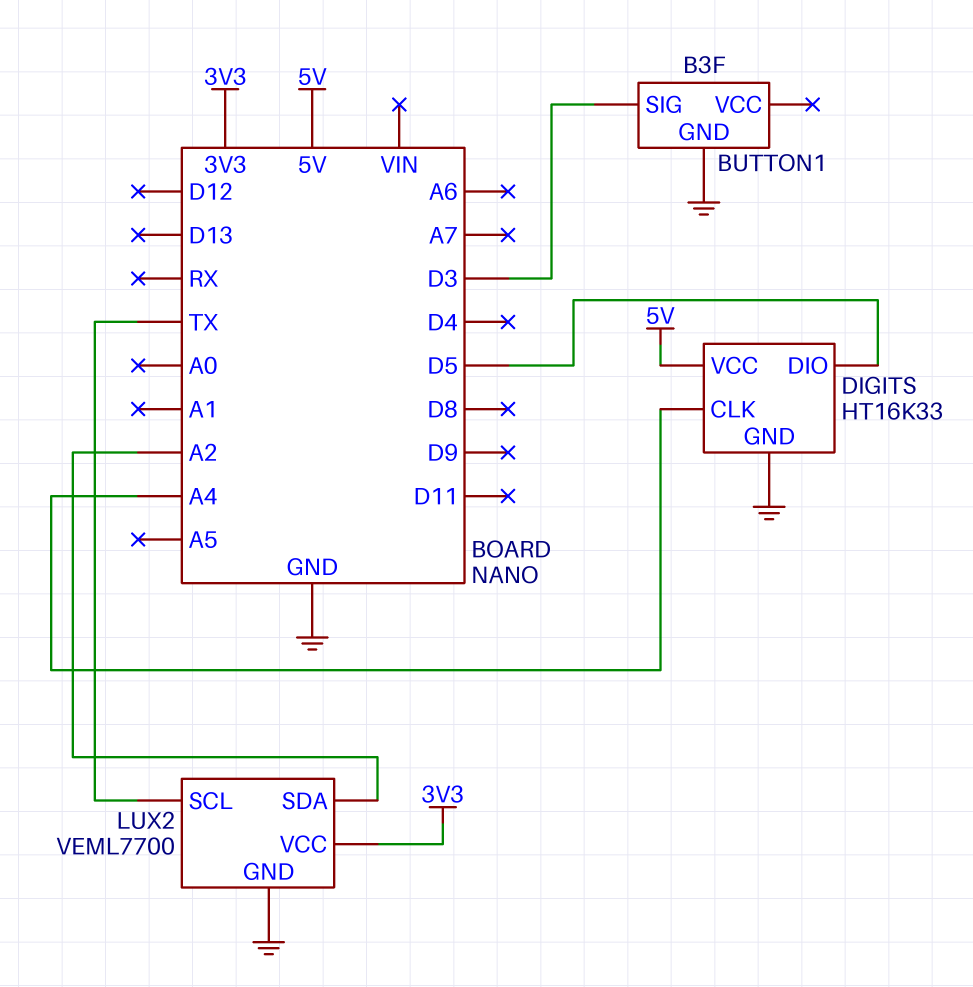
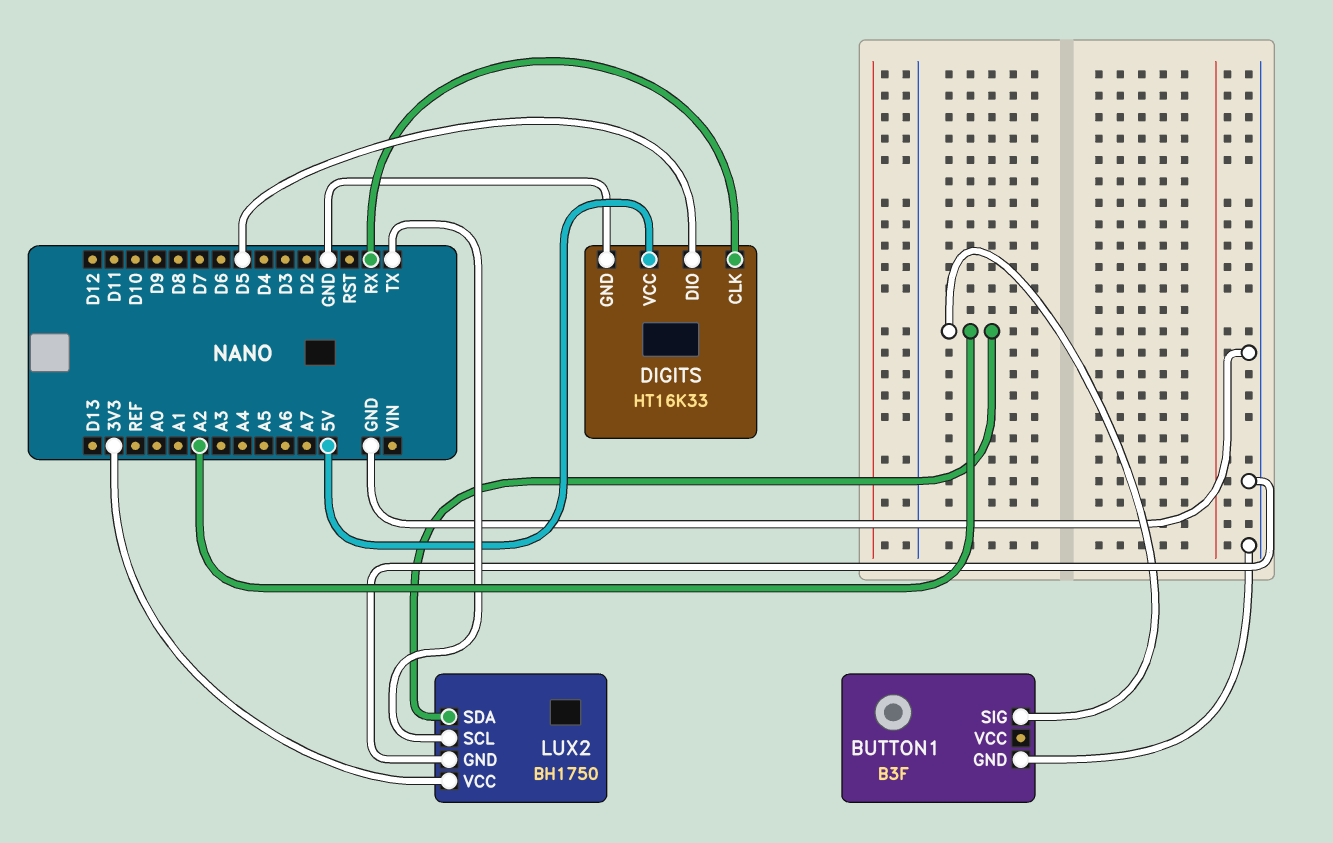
BUTTON1 pin SIG: D3 -> A2
DIGITS pin CLK: A4 -> RX
LUX2: VEML7700 -> BH1750

